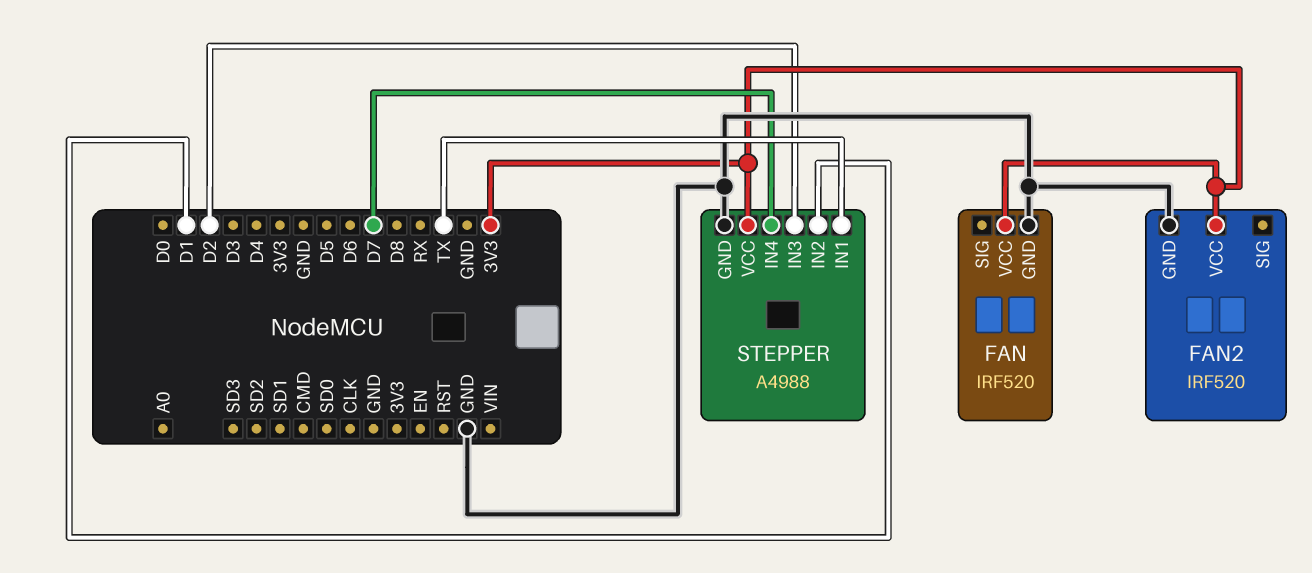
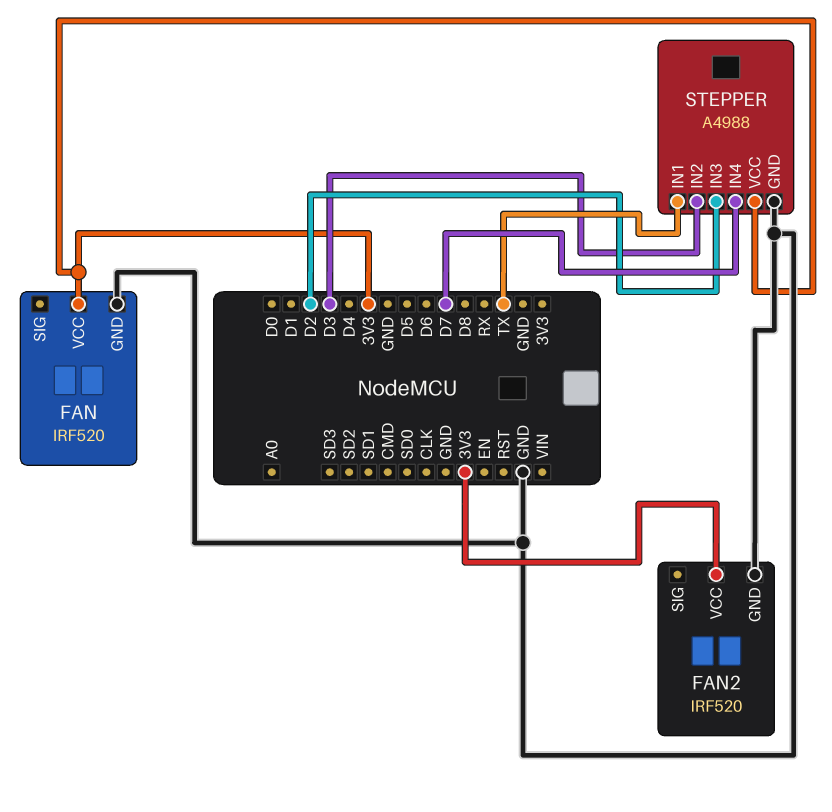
STEPPER pin IN2: D1 -> D3

